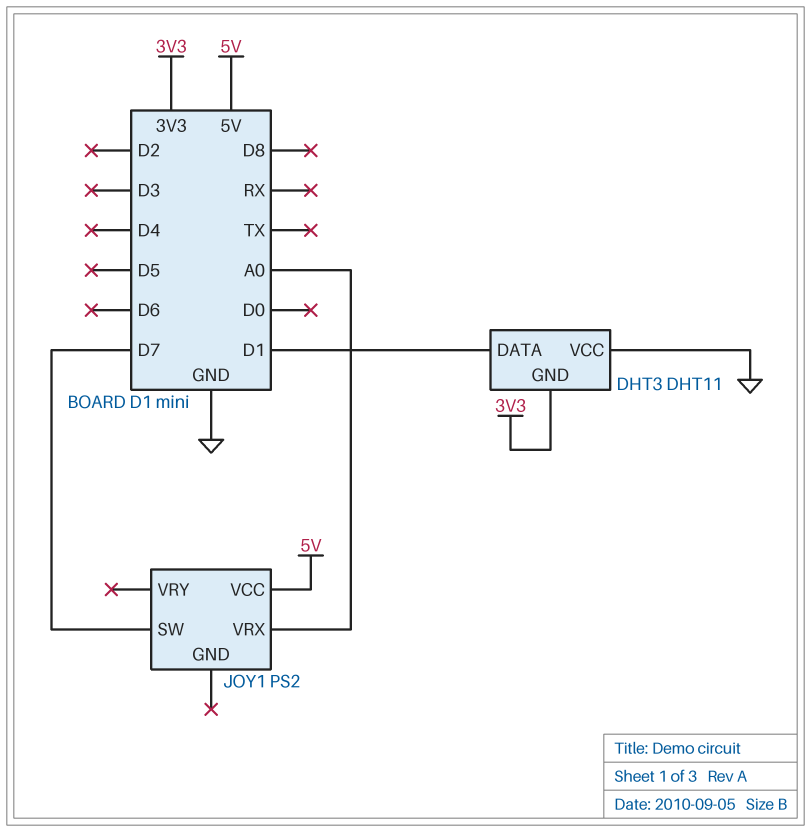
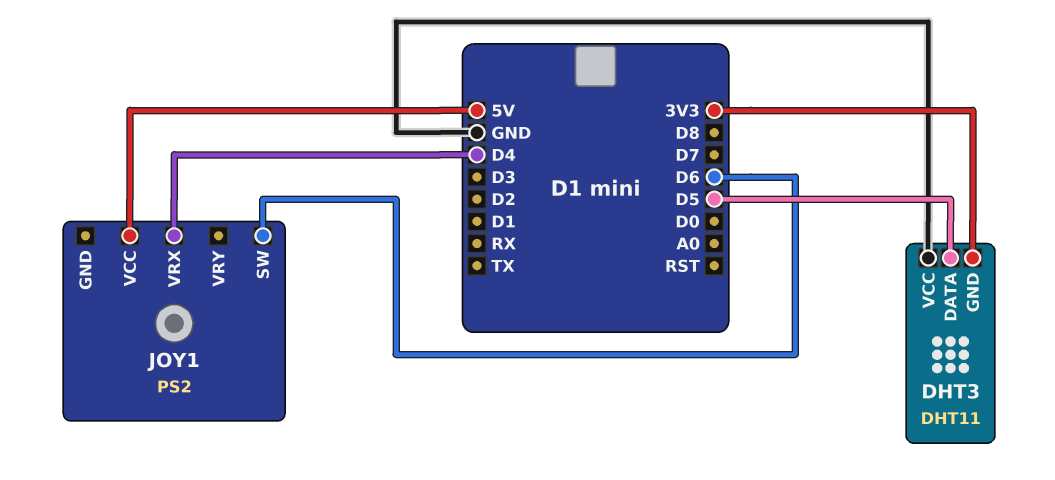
DHT3 pin DATA: D1 -> D5
JOY1 pin SW: D7 -> D6
JOY1 pin VRX: A0 -> D4

